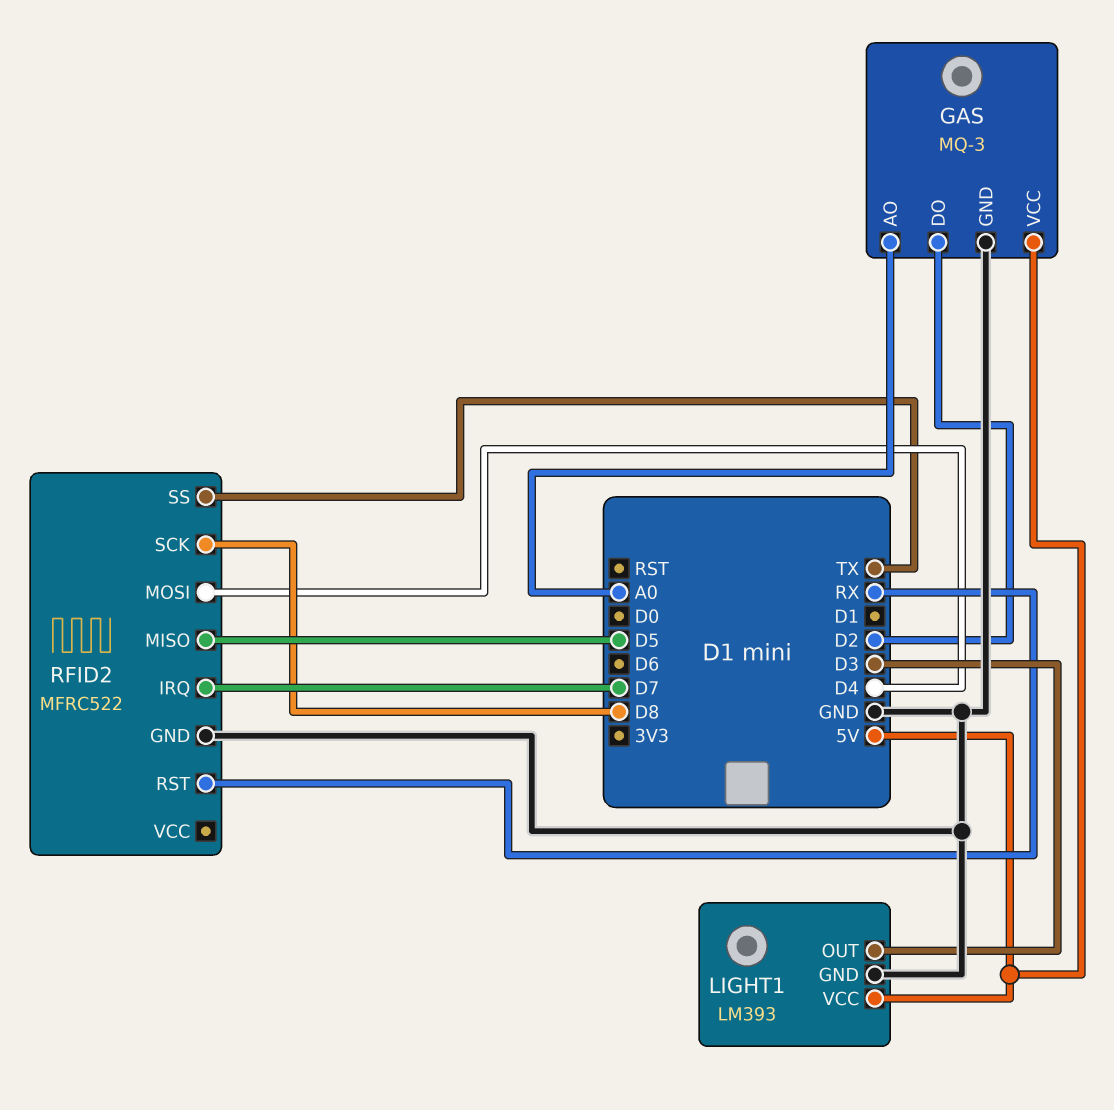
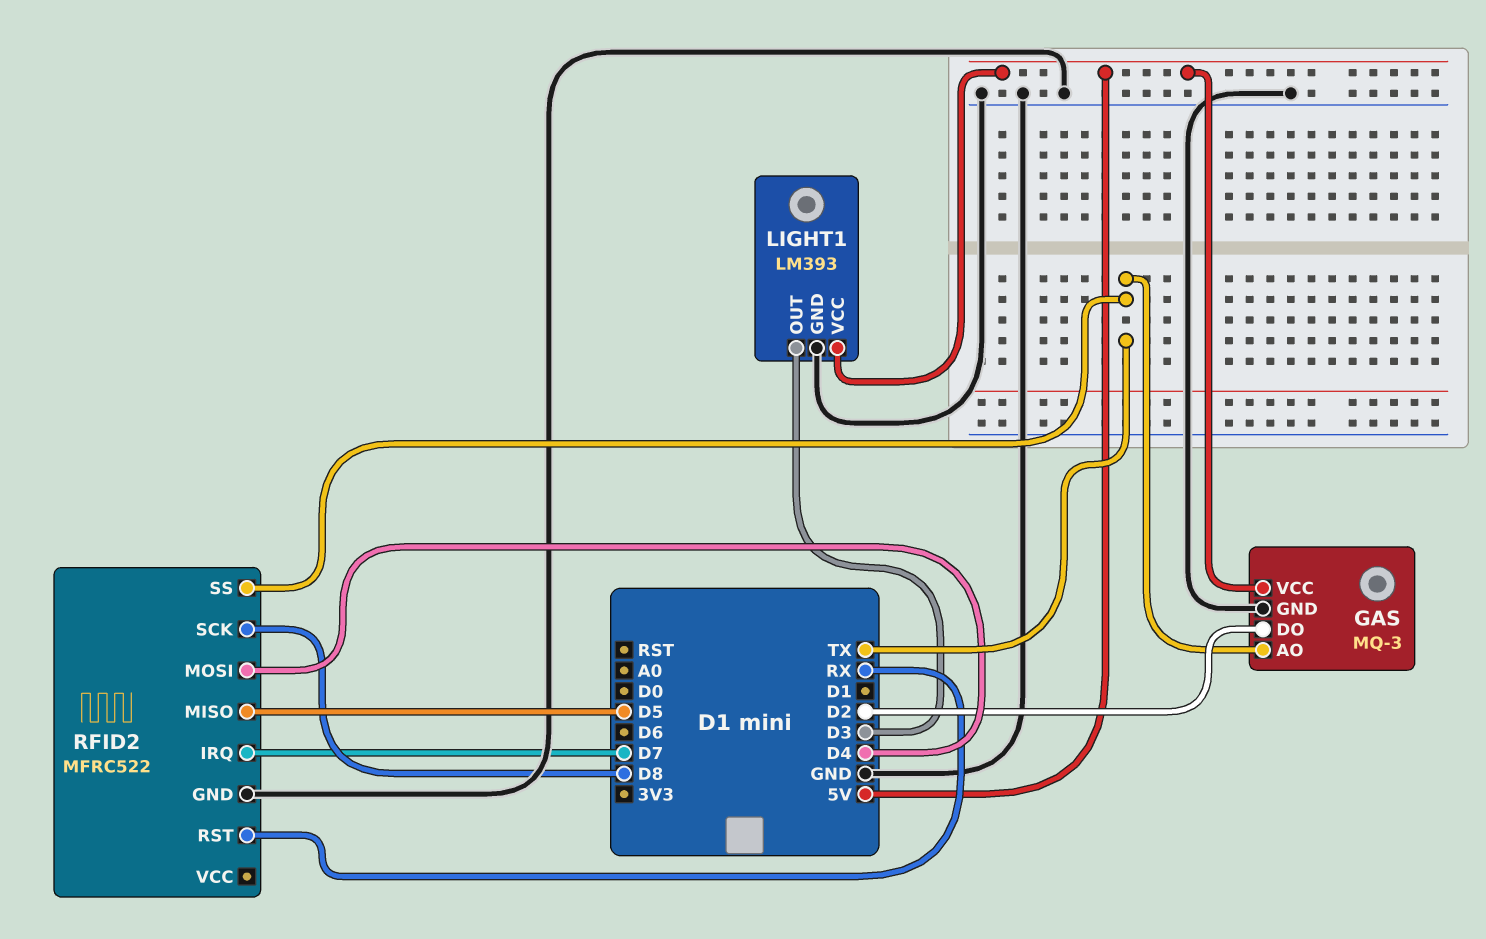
GAS pin AO: A0 -> TX

